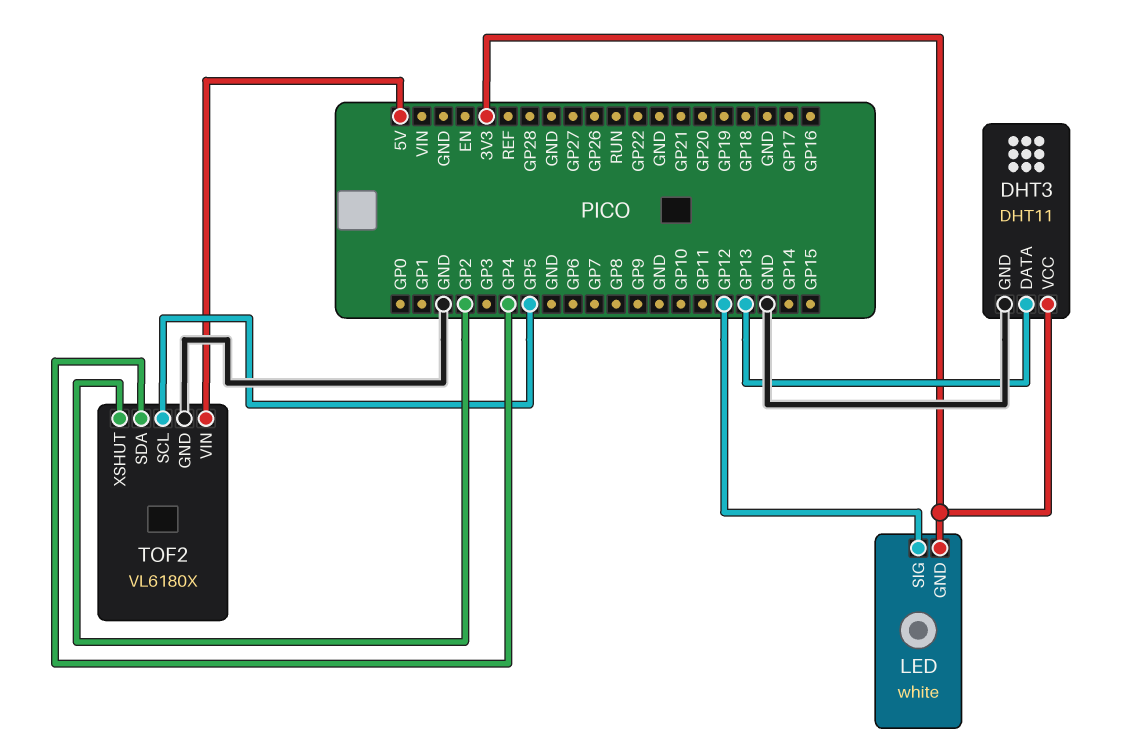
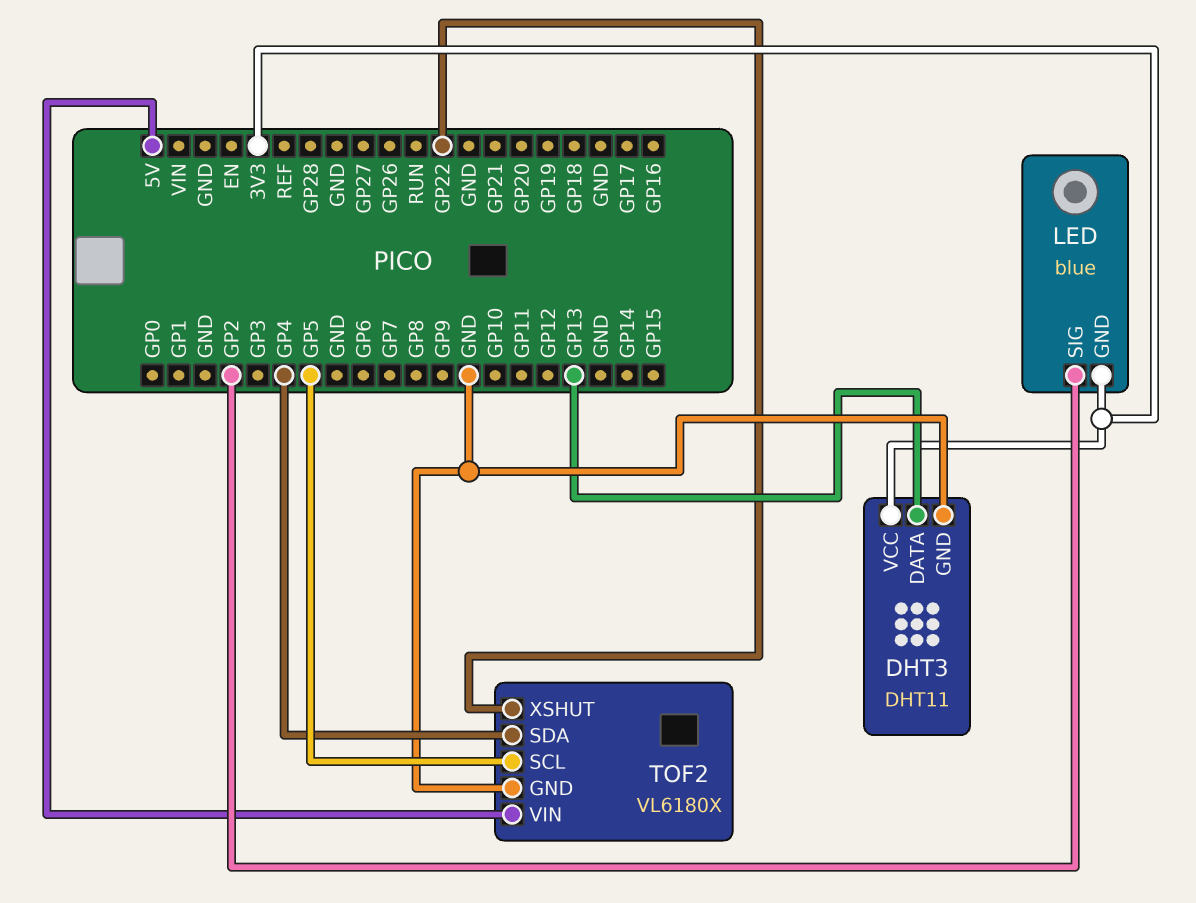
LED: white -> blue
LED pin SIG: GP12 -> GP2
TOF2 pin XSHUT: GP2 -> GP22

